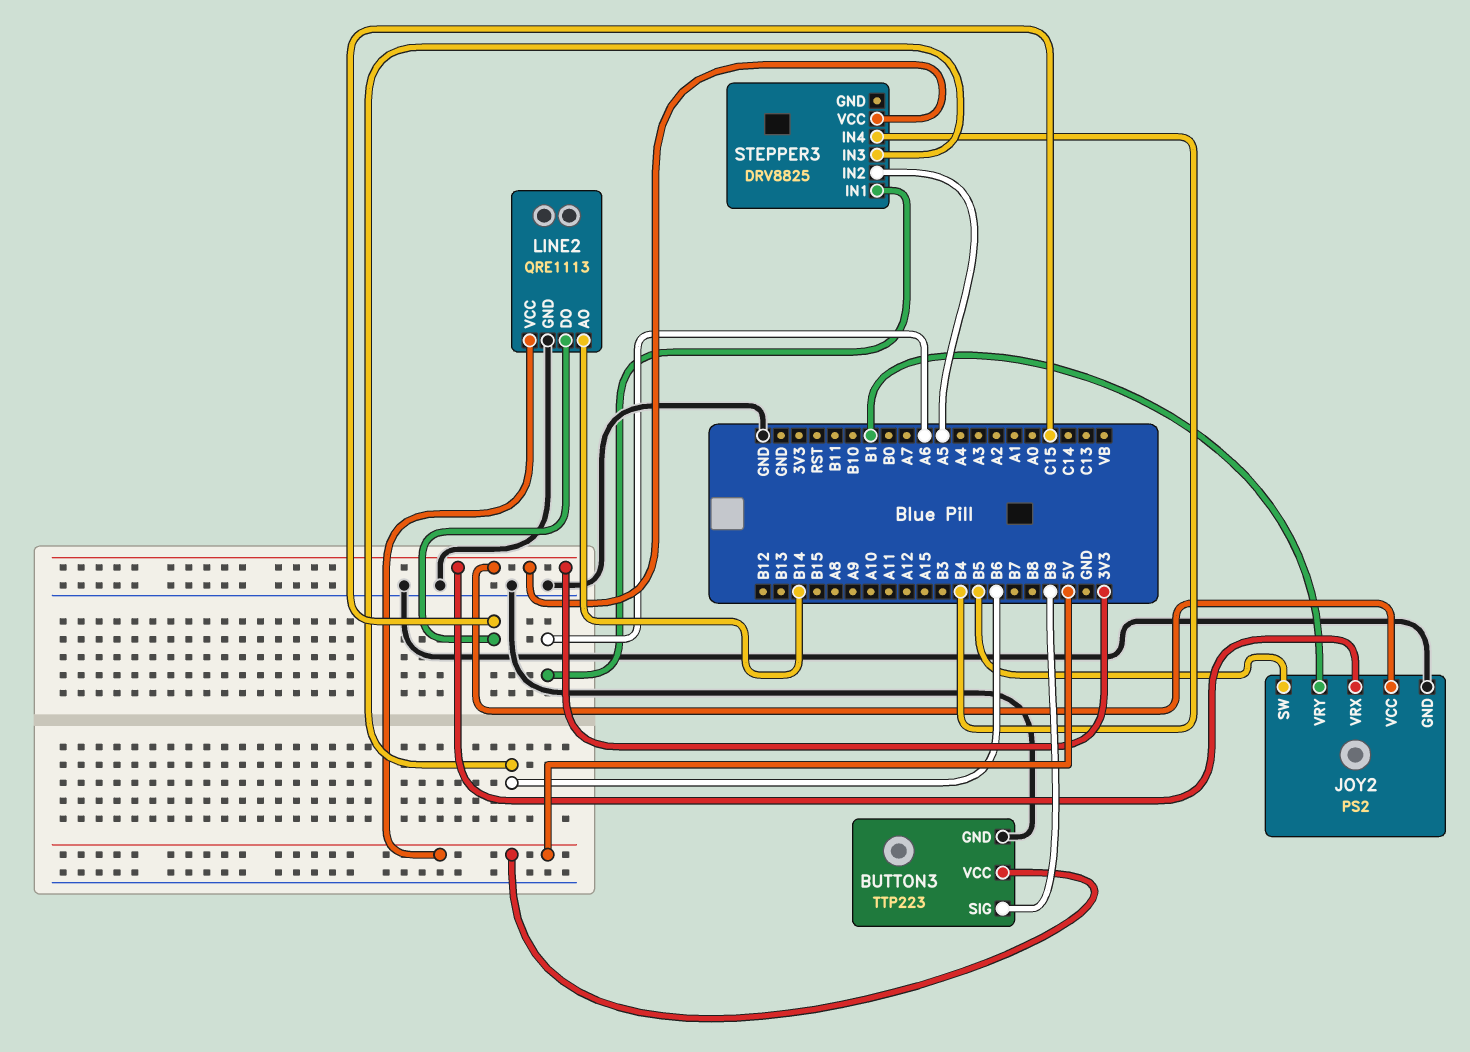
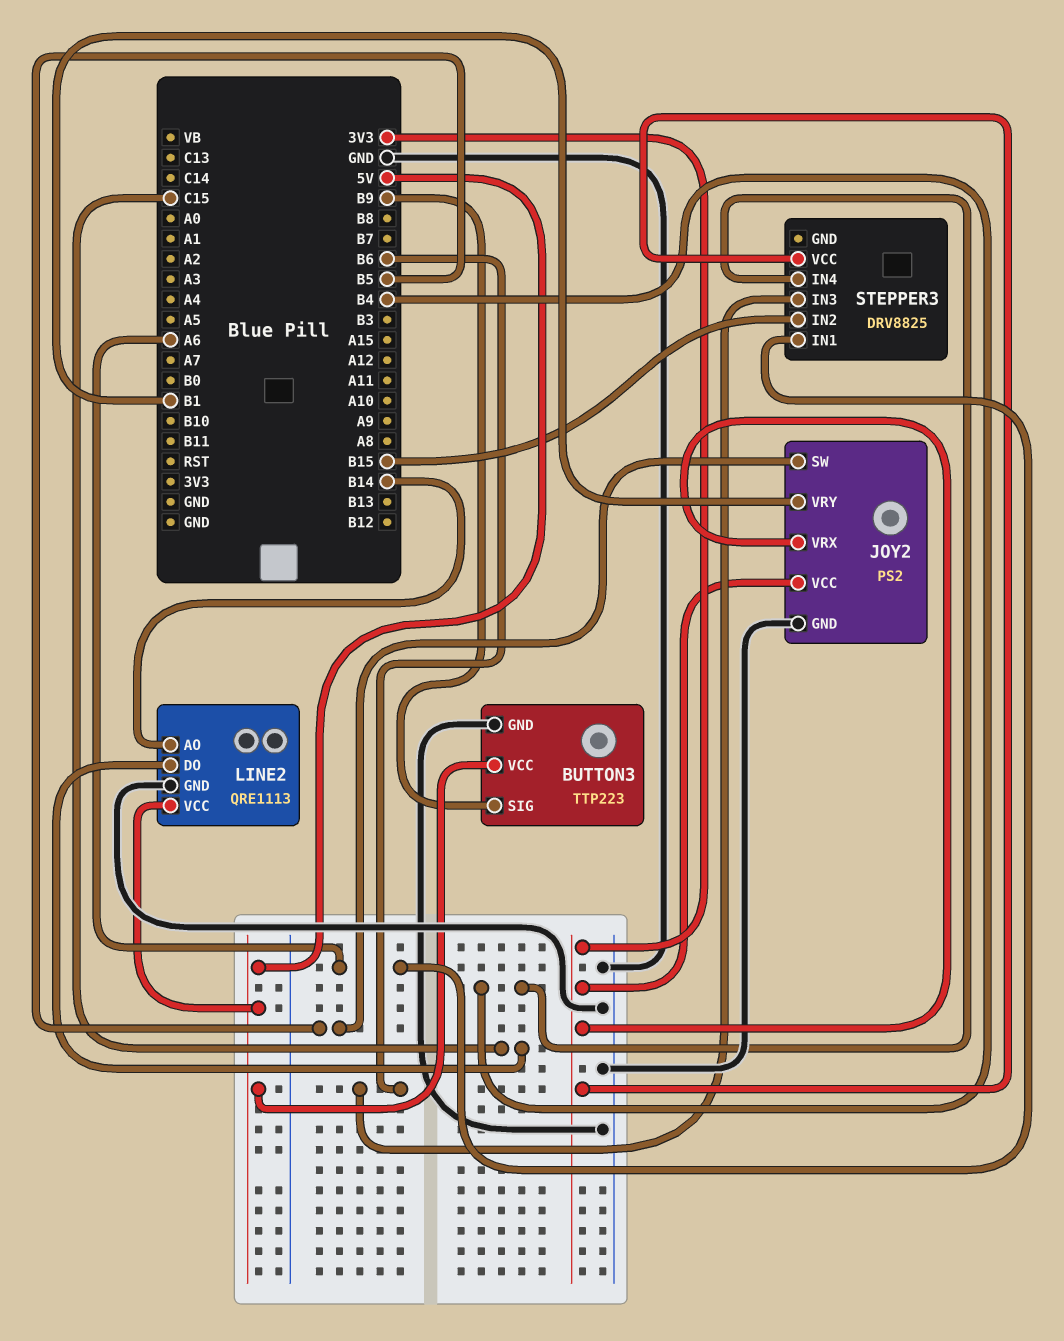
STEPPER3 pin IN2: A5 -> B15

